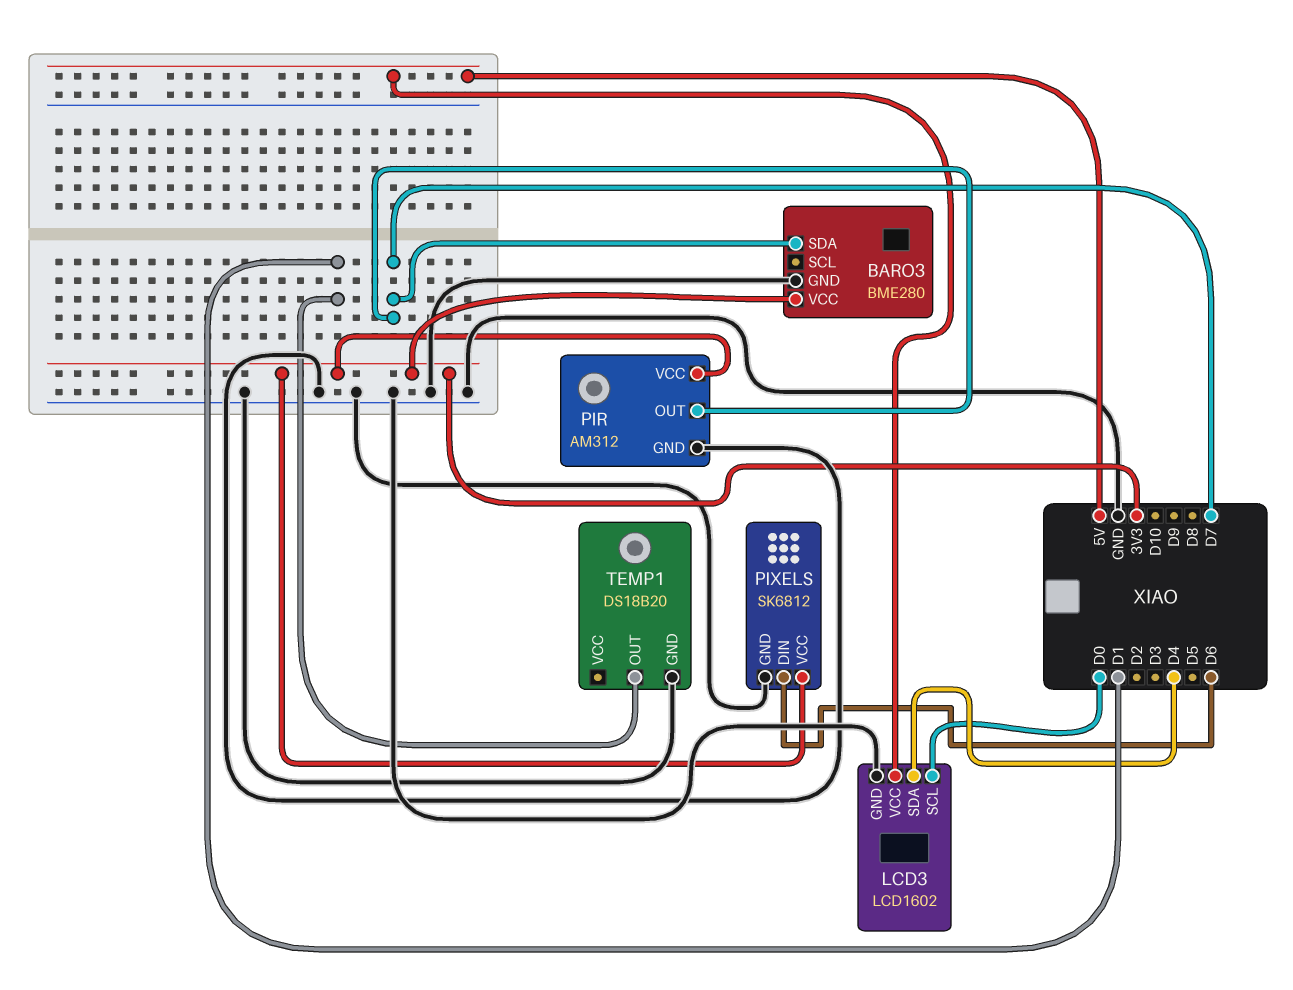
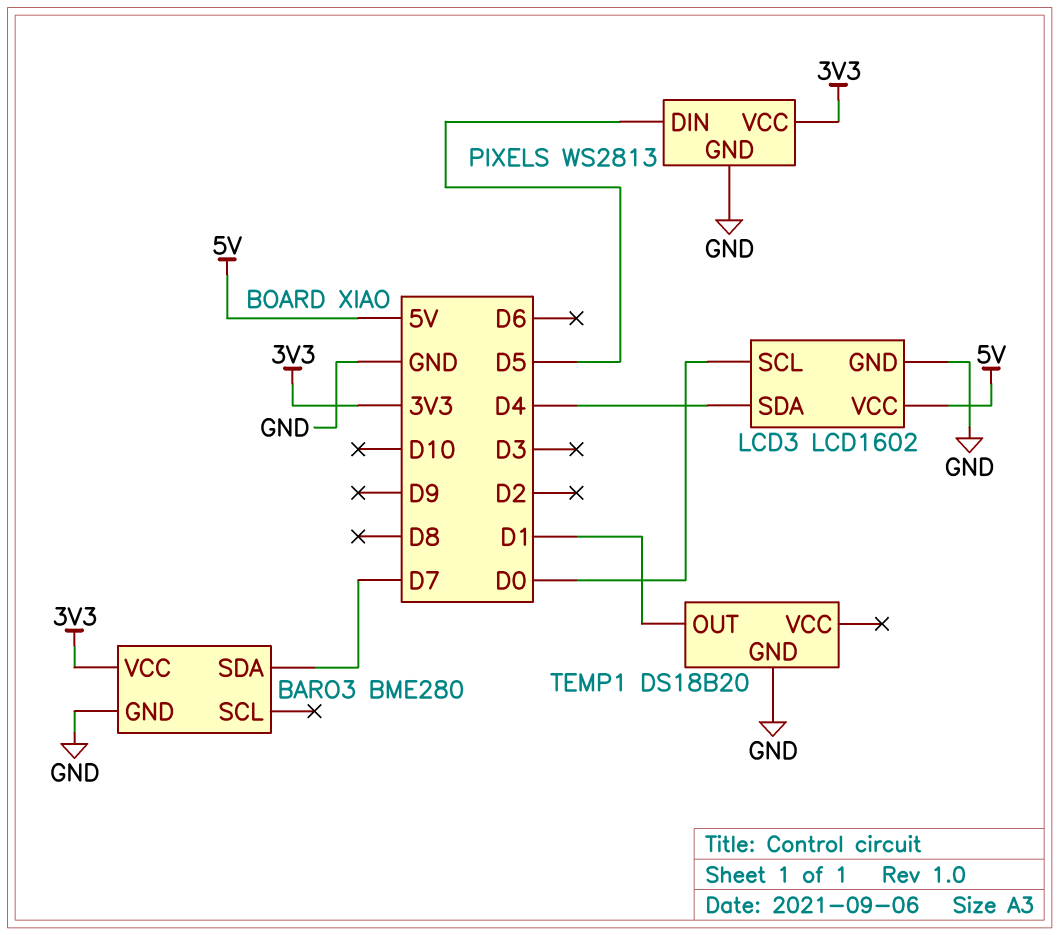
PIR: AM312 -> none
PIR pin GND: GND -> none
PIR pin OUT: D7 -> none
PIR pin VCC: 3V3 -> none
PIXELS: SK6812 -> WS2813
PIXELS pin DIN: D6 -> D5

